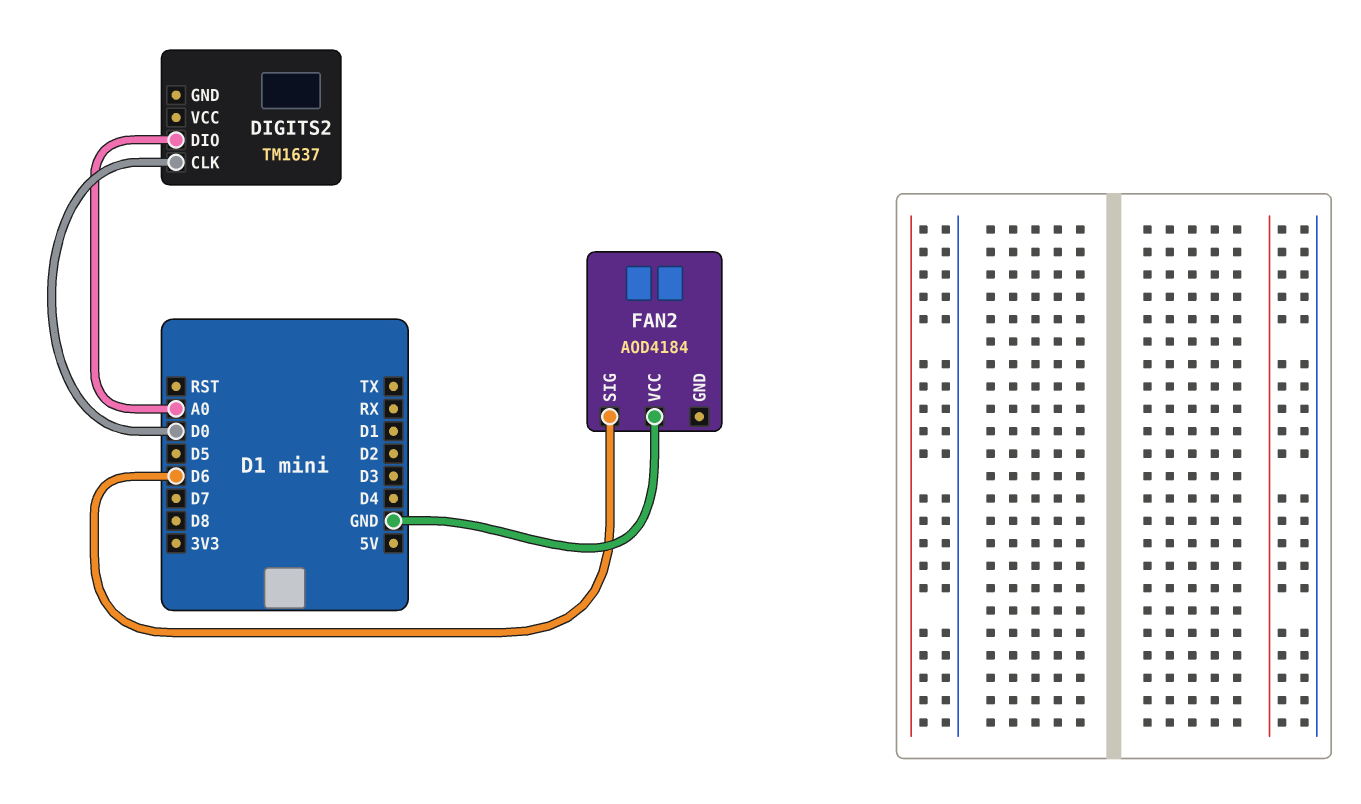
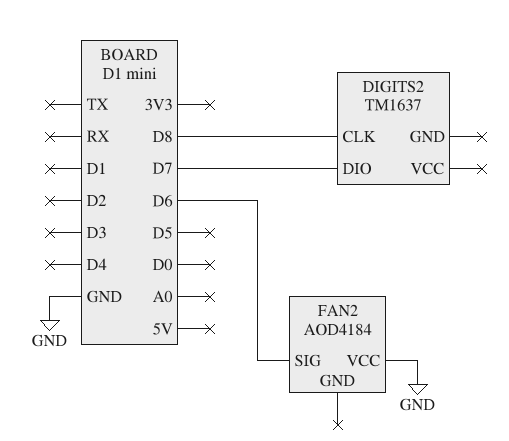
DIGITS2 pin CLK: D0 -> D8
DIGITS2 pin DIO: A0 -> D7

